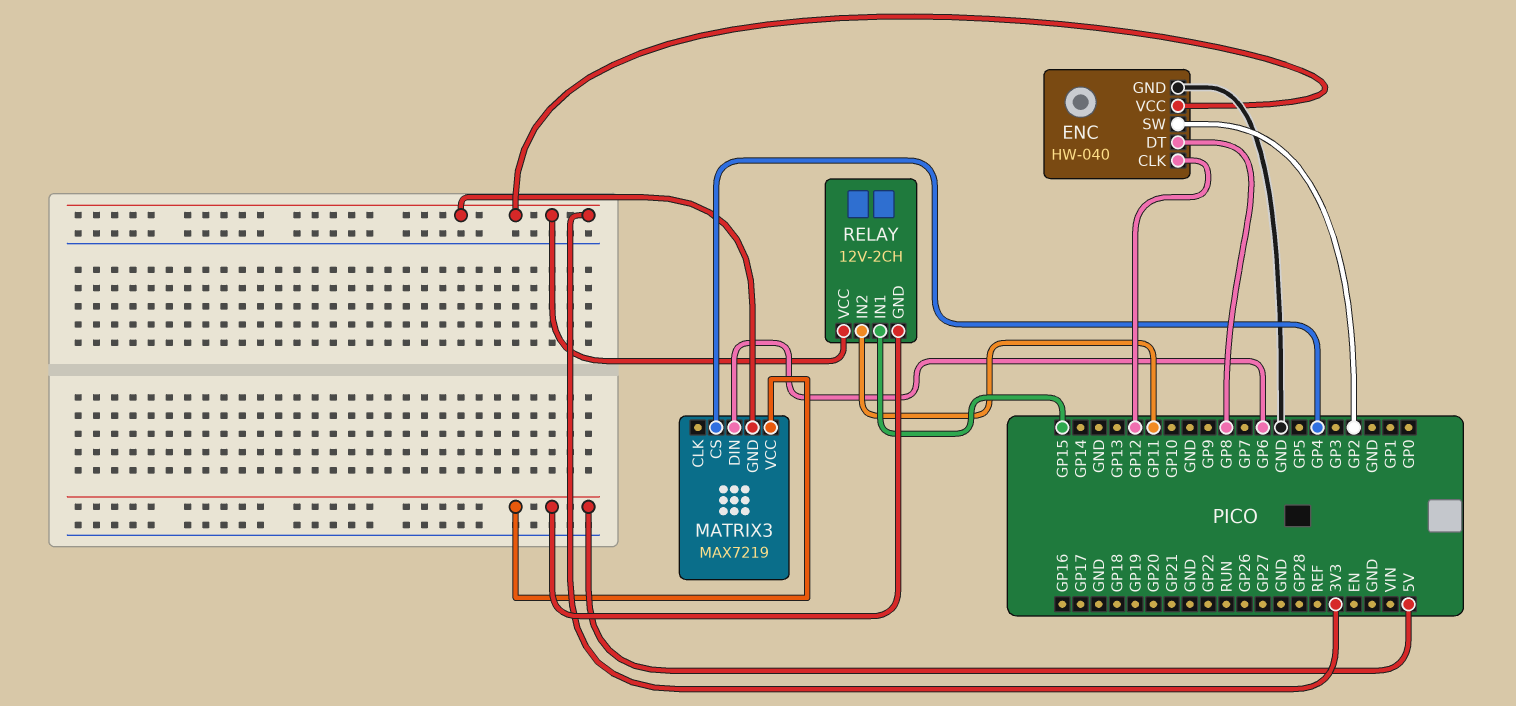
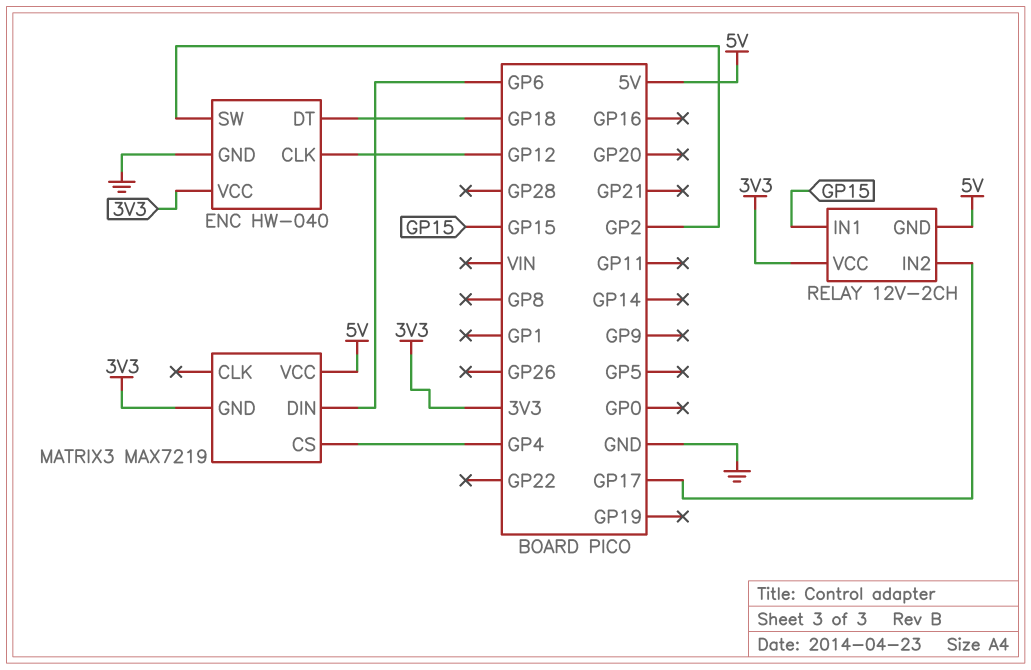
ENC pin DT: GP8 -> GP18
RELAY pin IN2: GP11 -> GP17

